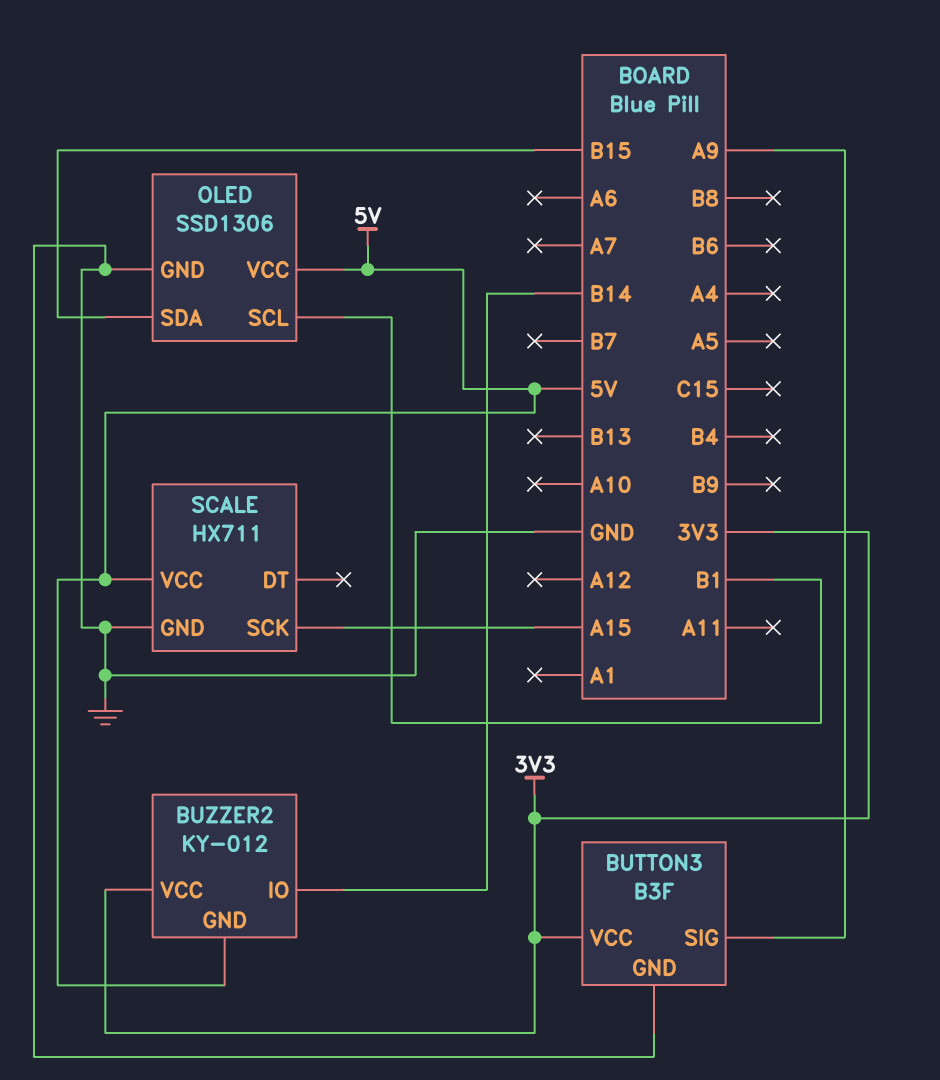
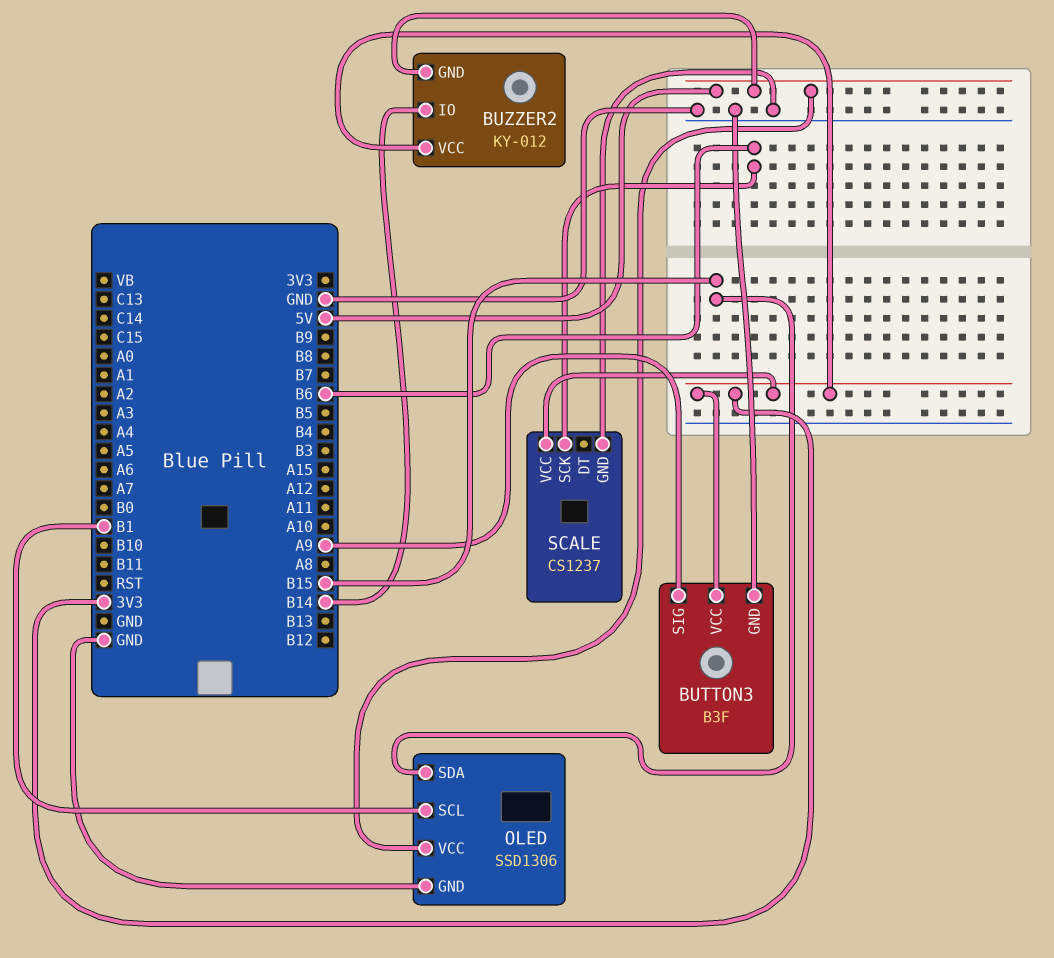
SCALE: HX711 -> CS1237
SCALE pin SCK: A15 -> B6
SCALE pin VCC: 5V -> 3V3

